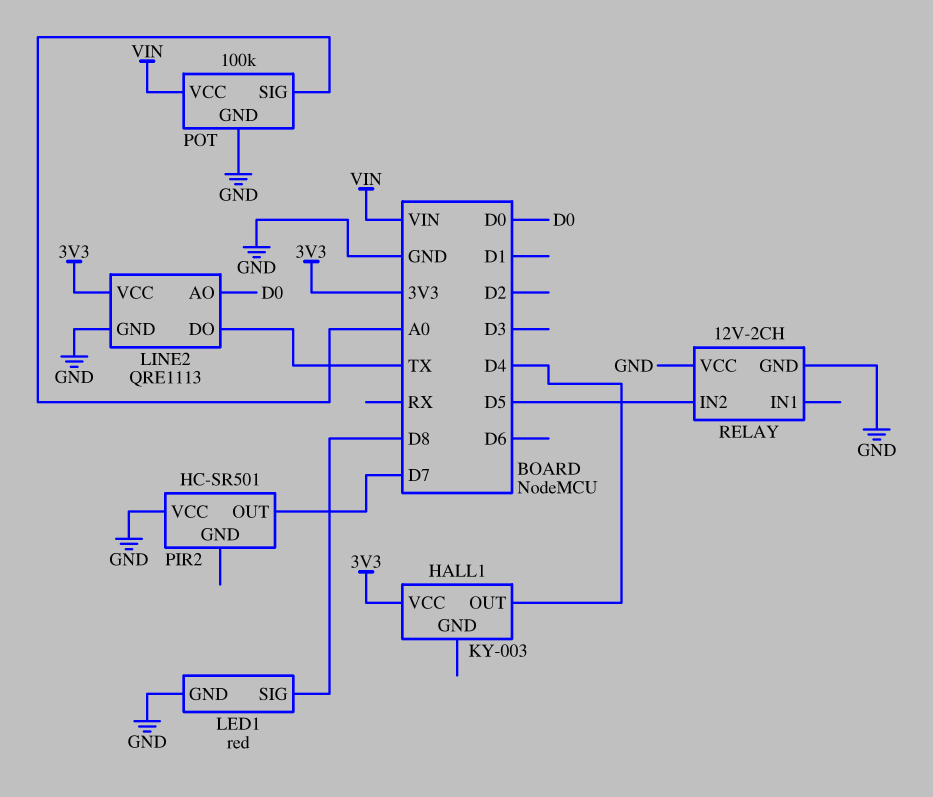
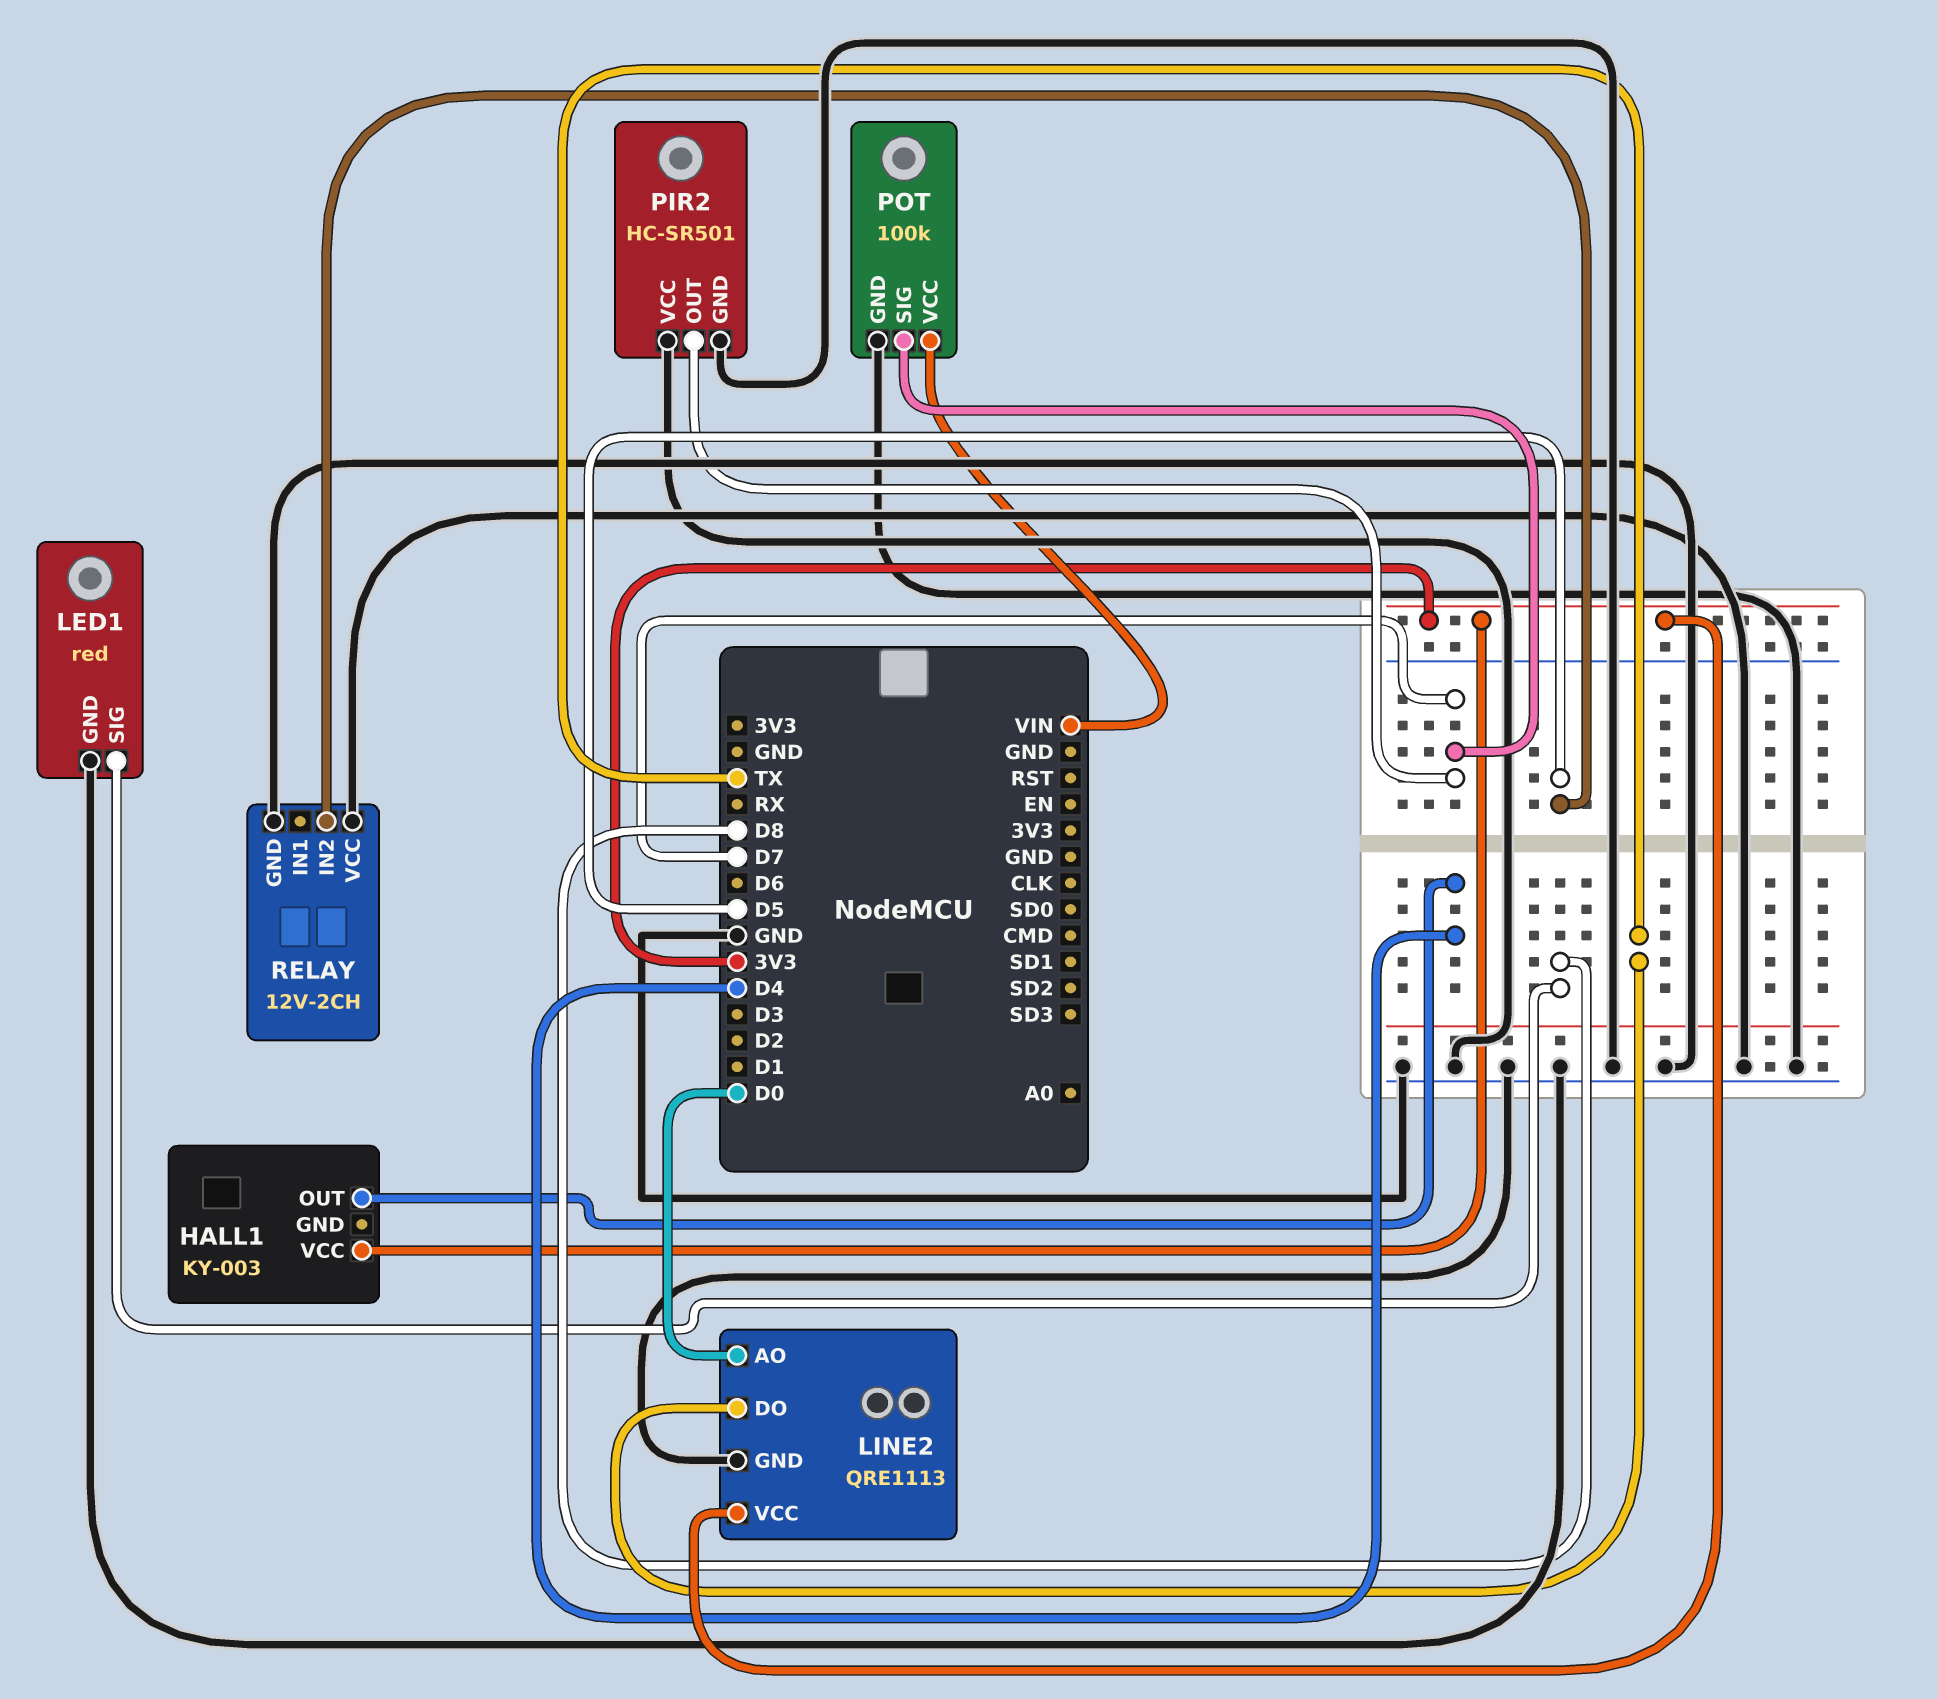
PIR2 pin GND: none -> GND
POT pin SIG: A0 -> D7

